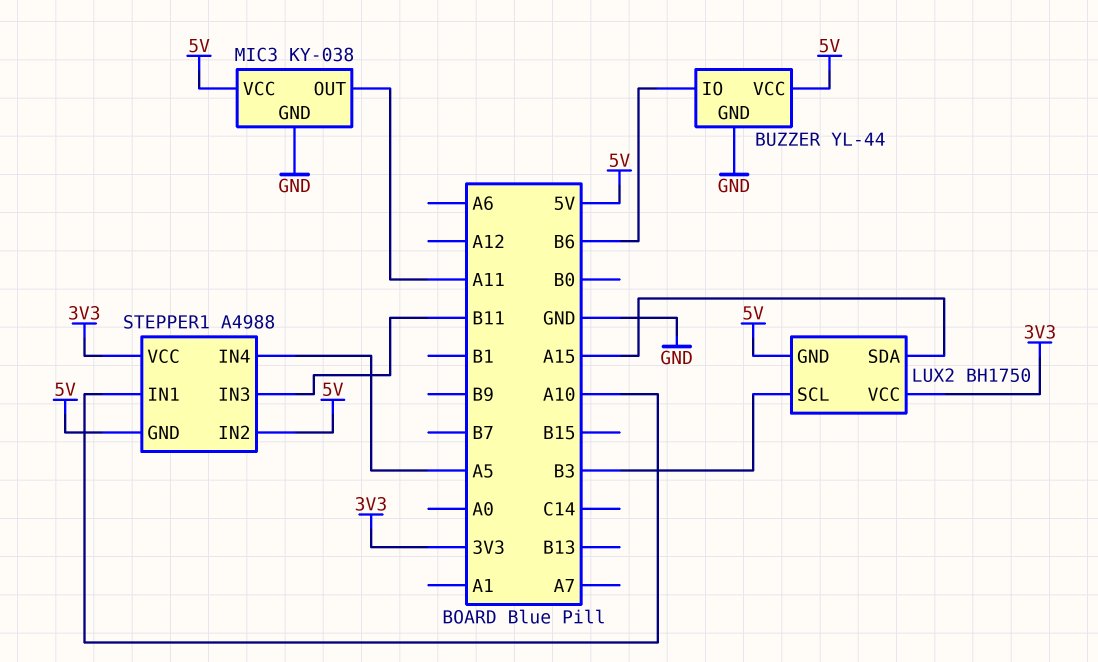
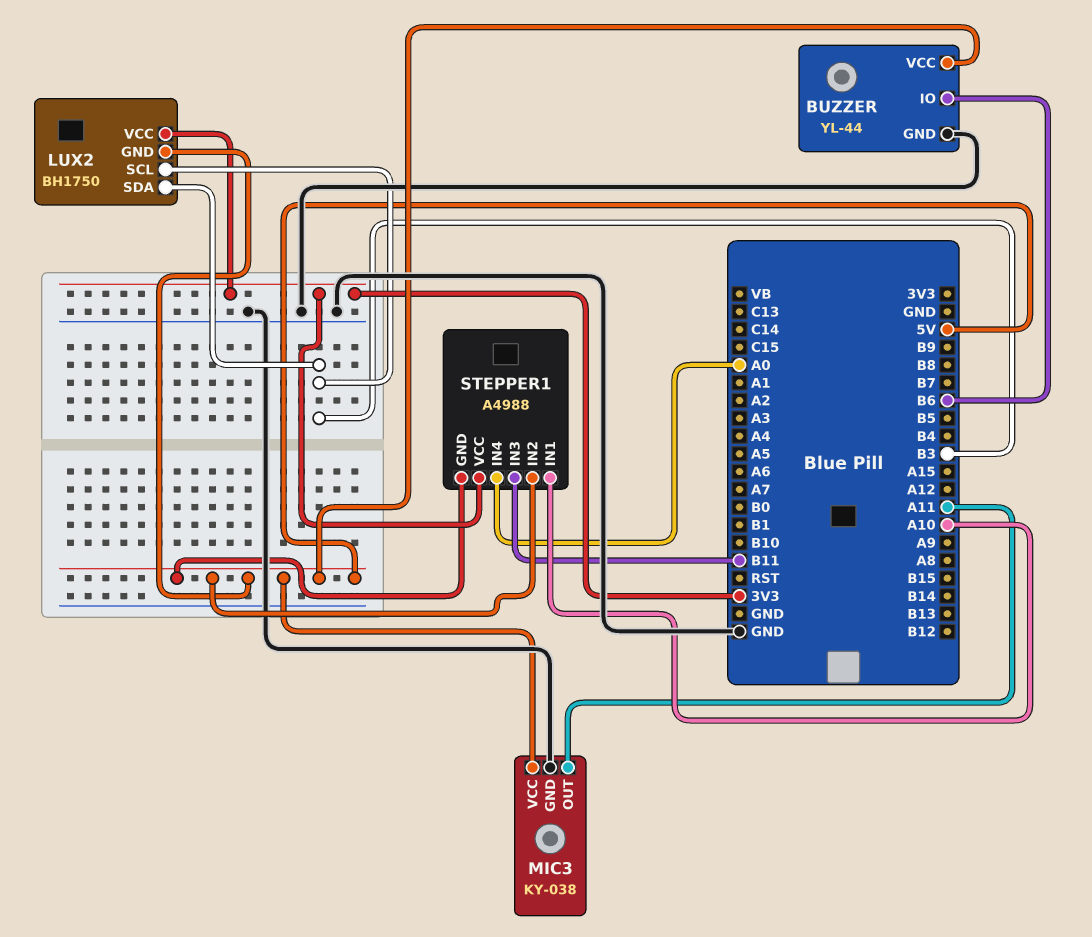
LUX2 pin SDA: A15 -> B3
STEPPER1 pin IN4: A5 -> A0

